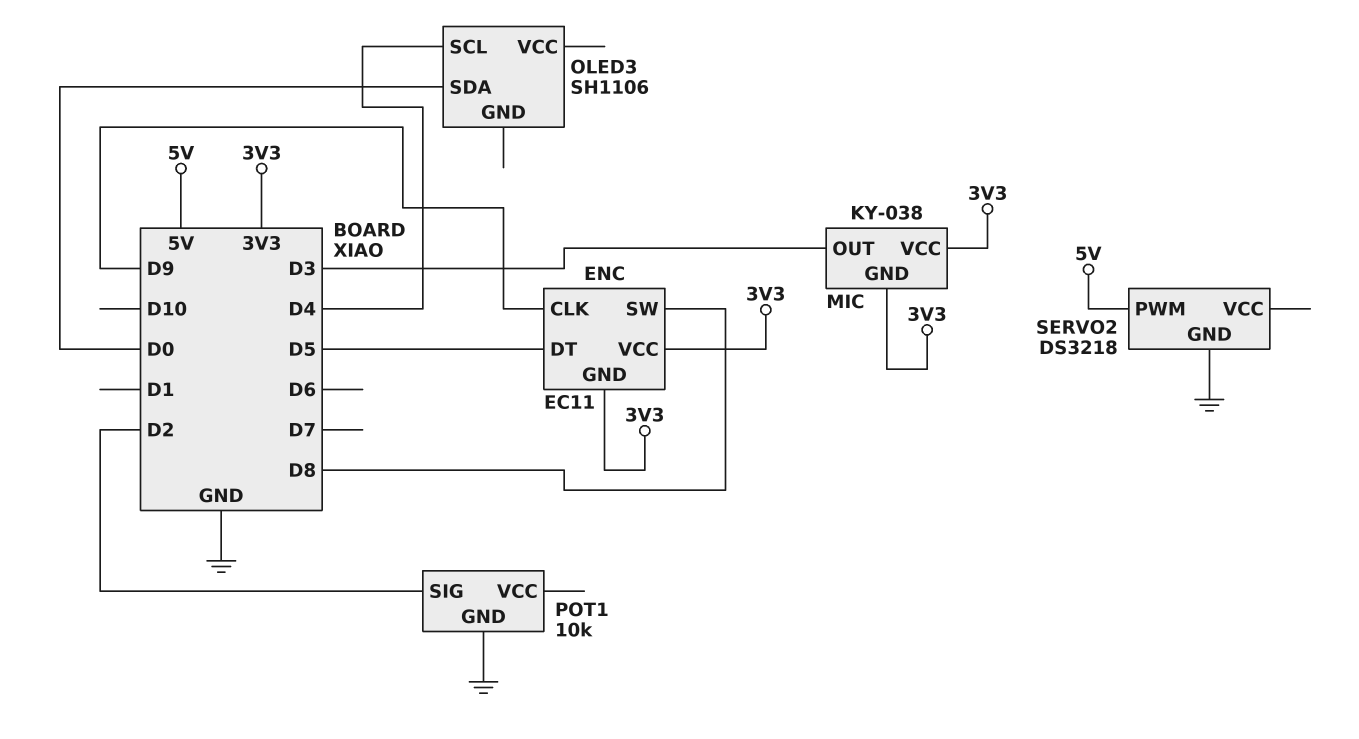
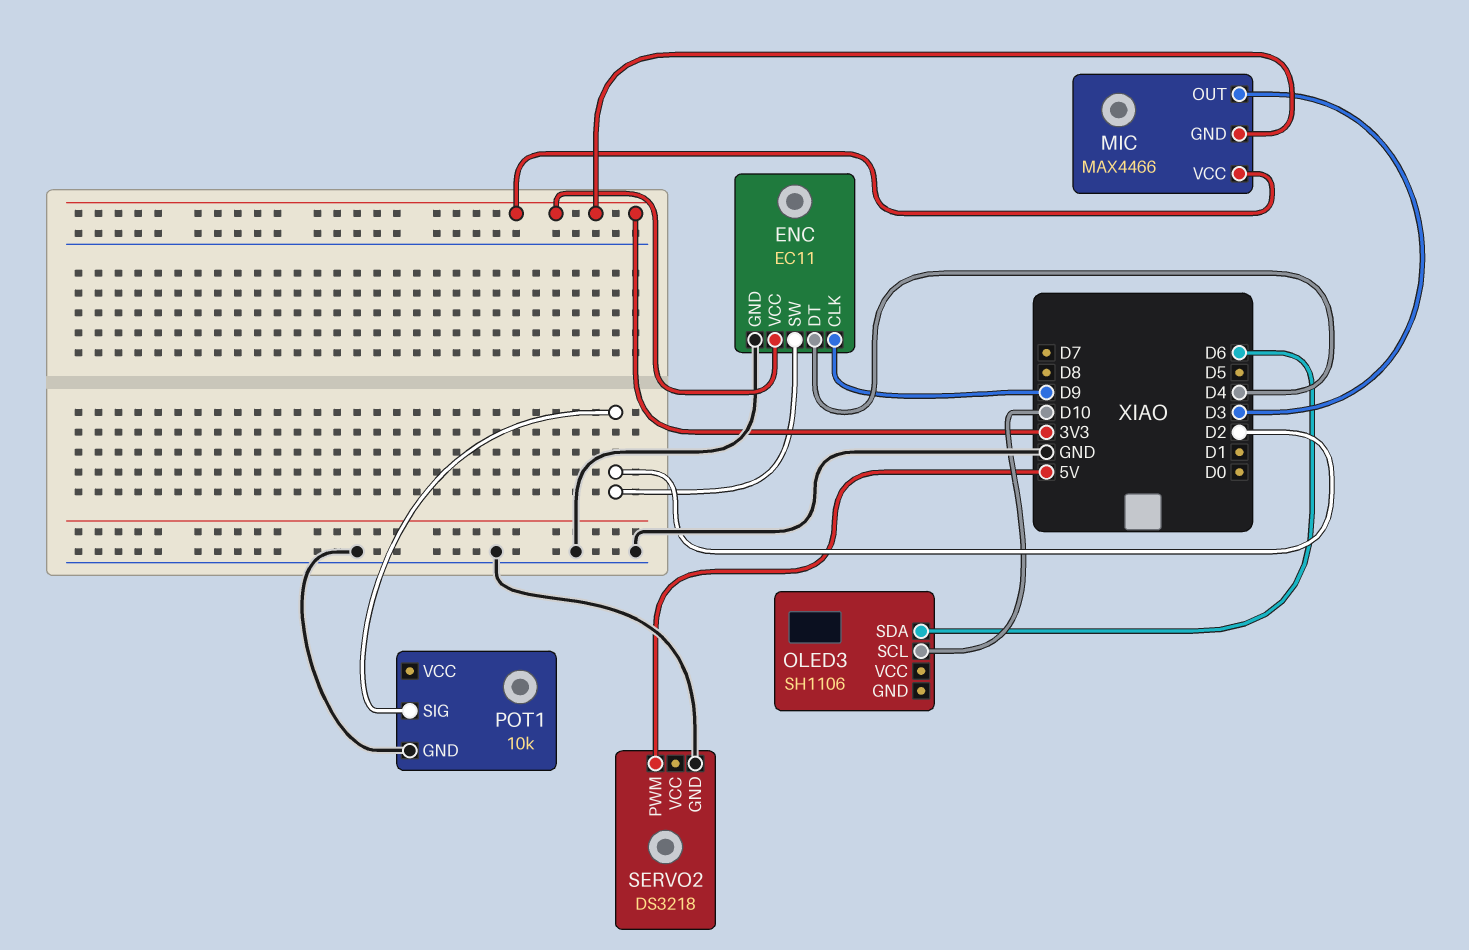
ENC pin DT: D5 -> D4
ENC pin GND: 3V3 -> GND
ENC pin SW: D8 -> D2
MIC: KY-038 -> MAX4466
OLED3 pin SCL: D4 -> D10
OLED3 pin SDA: D0 -> D6

